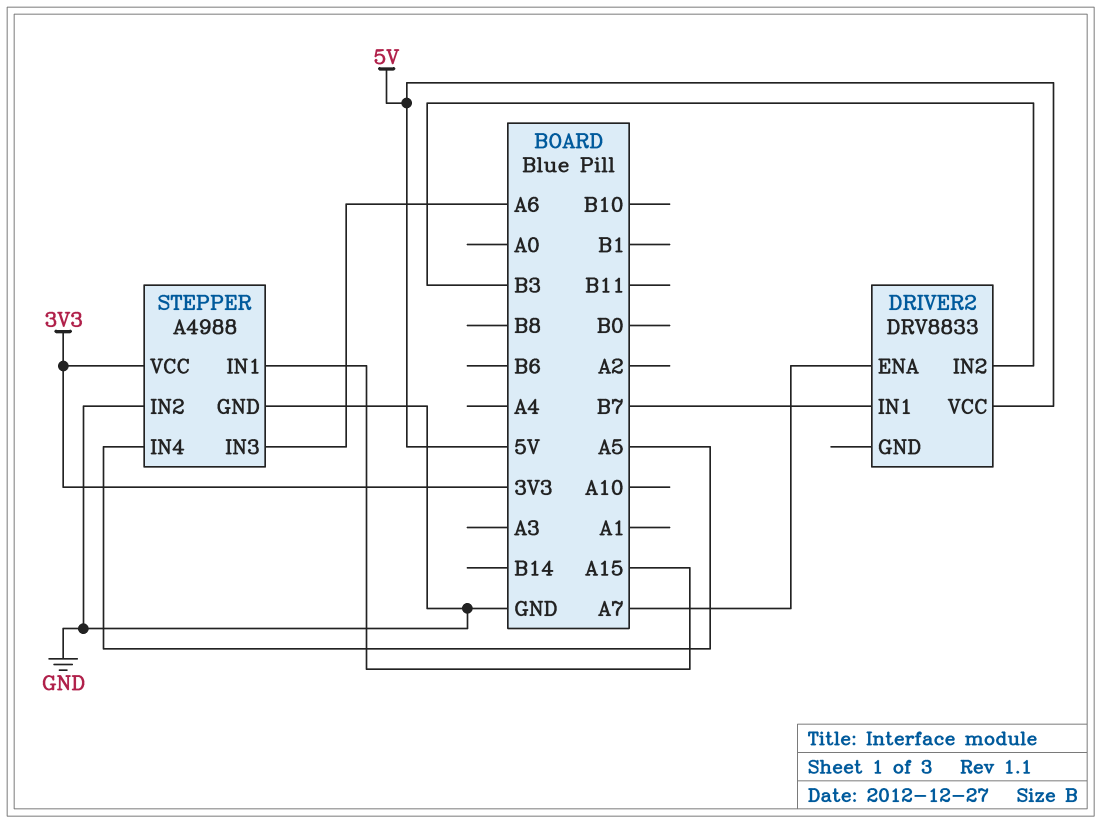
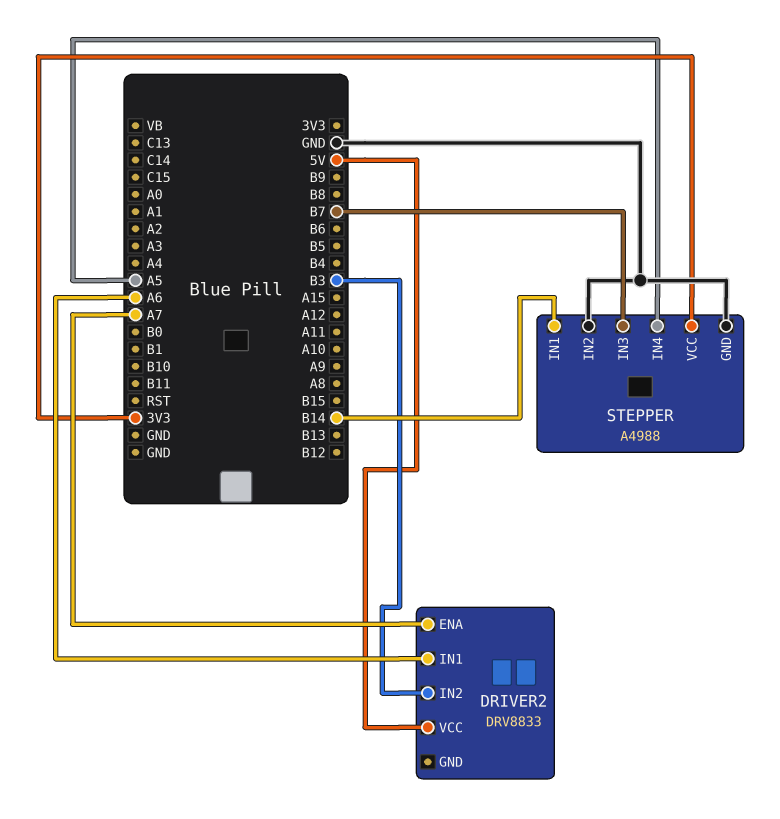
DRIVER2 pin IN1: B7 -> A6
STEPPER pin IN1: A15 -> B14
STEPPER pin IN3: A6 -> B7

